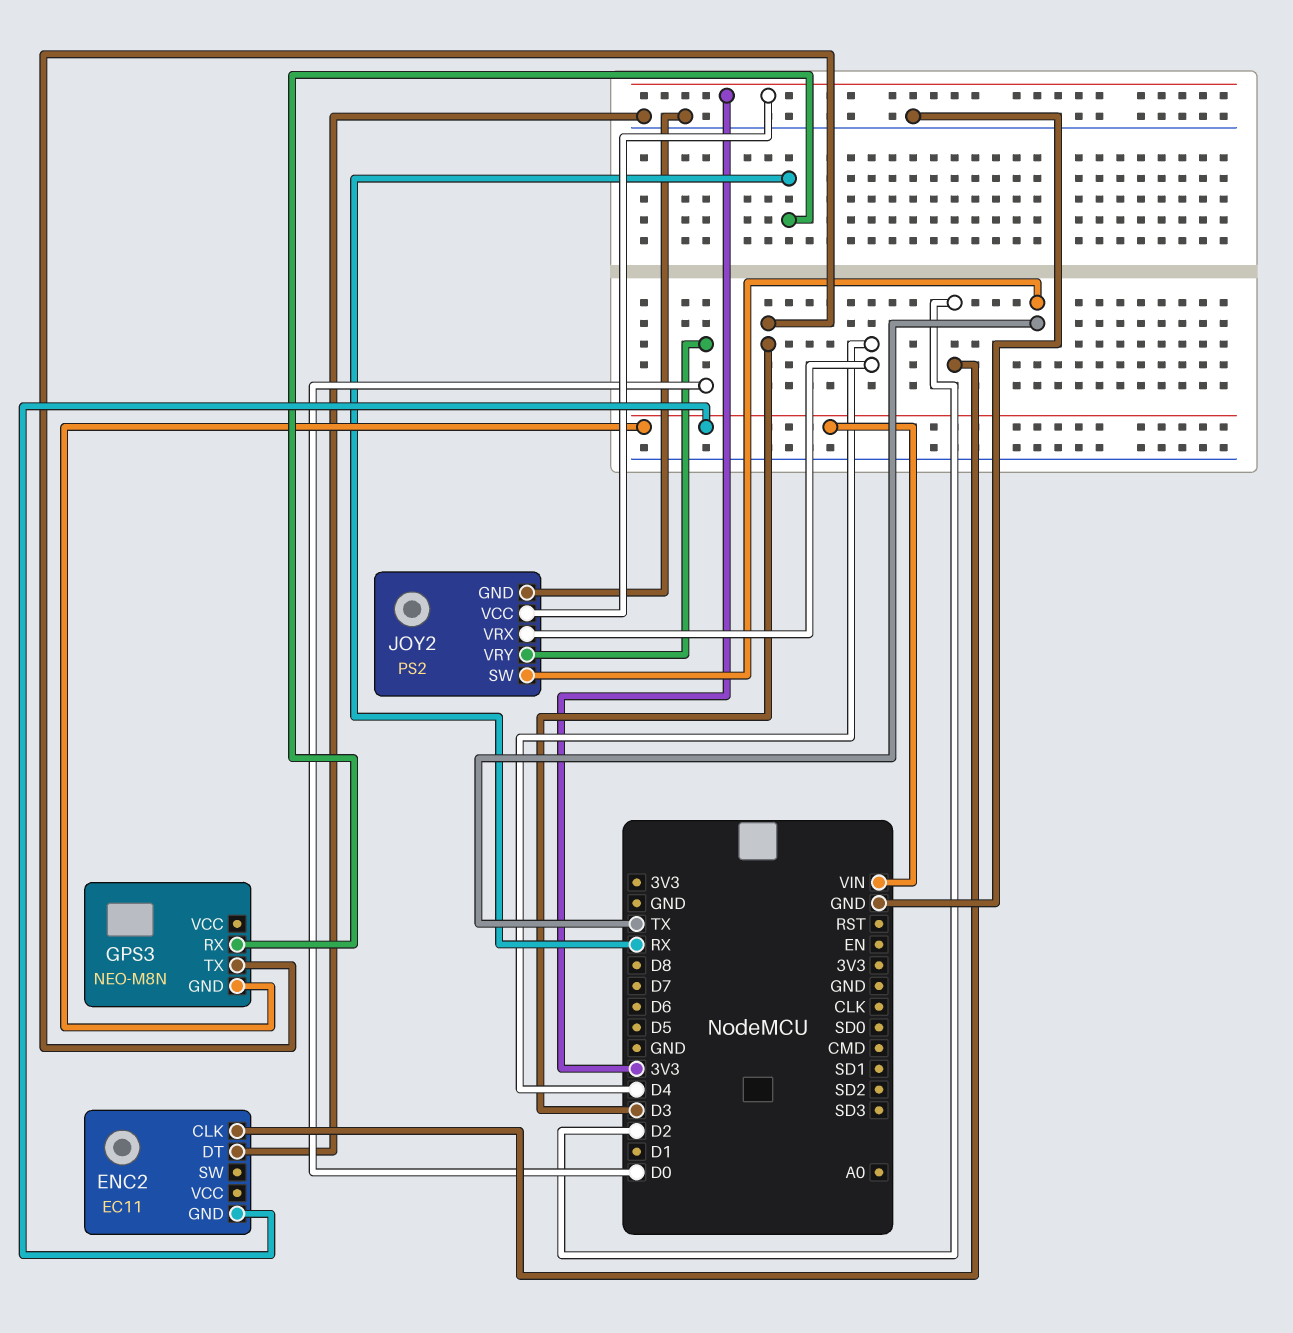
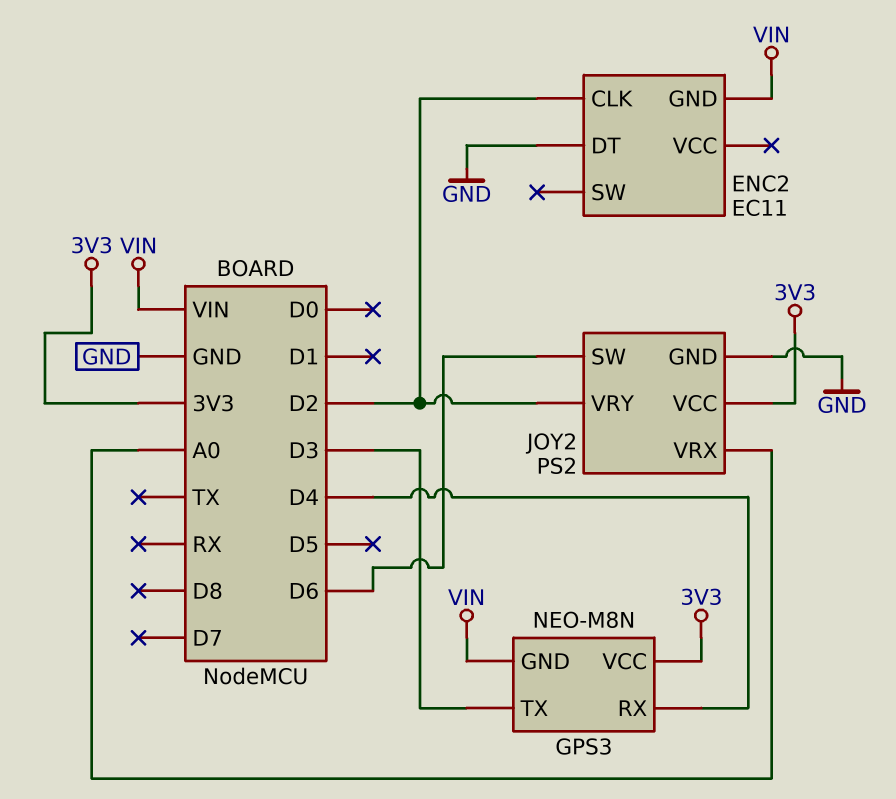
GPS3 pin RX: RX -> D4
GPS3 pin VCC: none -> 3V3
JOY2 pin SW: TX -> D6
JOY2 pin VRX: D4 -> A0
JOY2 pin VRY: D0 -> D2

